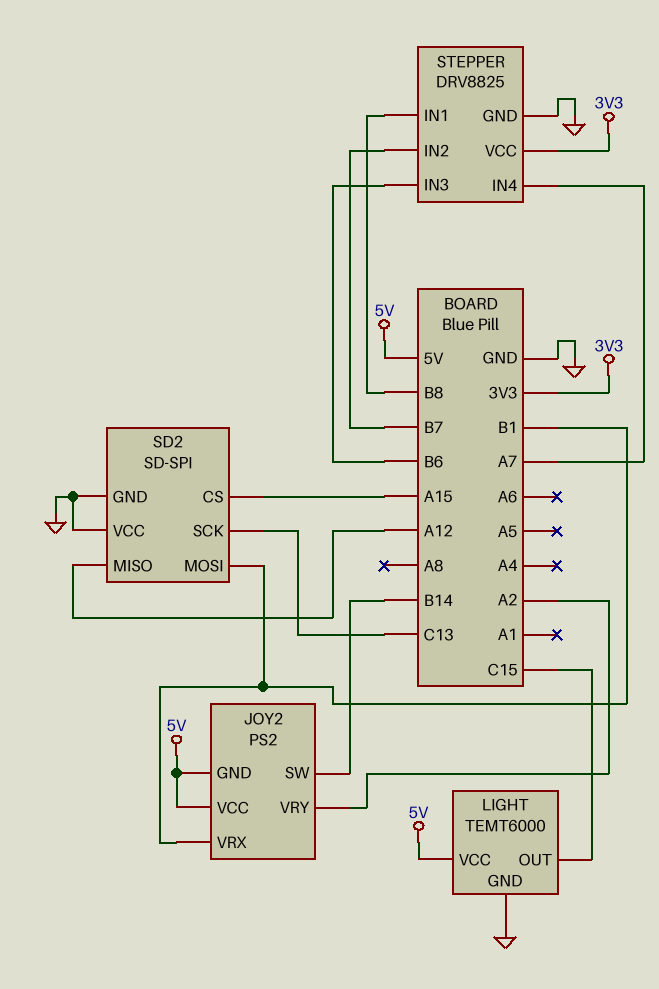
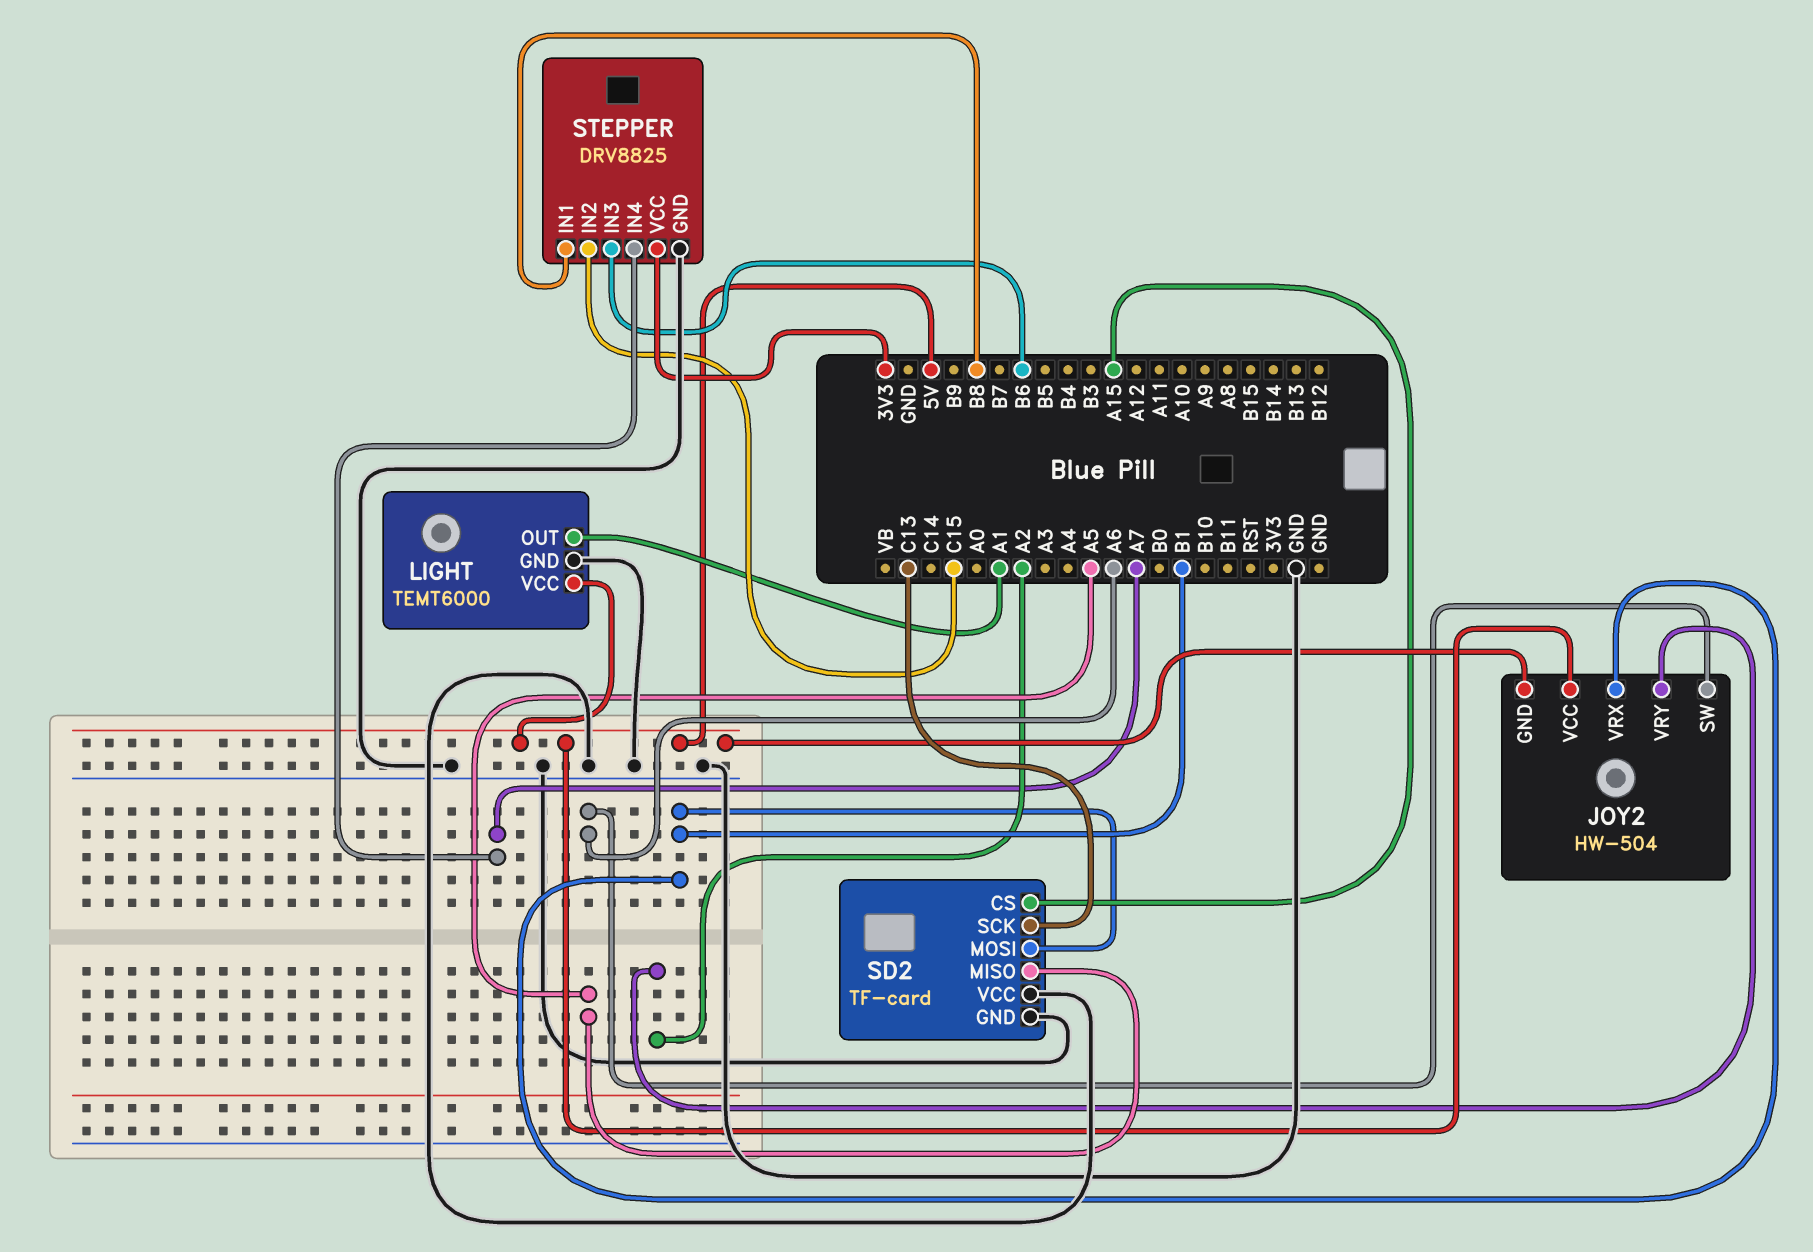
JOY2: PS2 -> HW-504
JOY2 pin SW: B14 -> A6
LIGHT pin OUT: C15 -> A1
SD2: SD-SPI -> TF-card
SD2 pin MISO: A12 -> A5
STEPPER pin IN2: B7 -> C15

